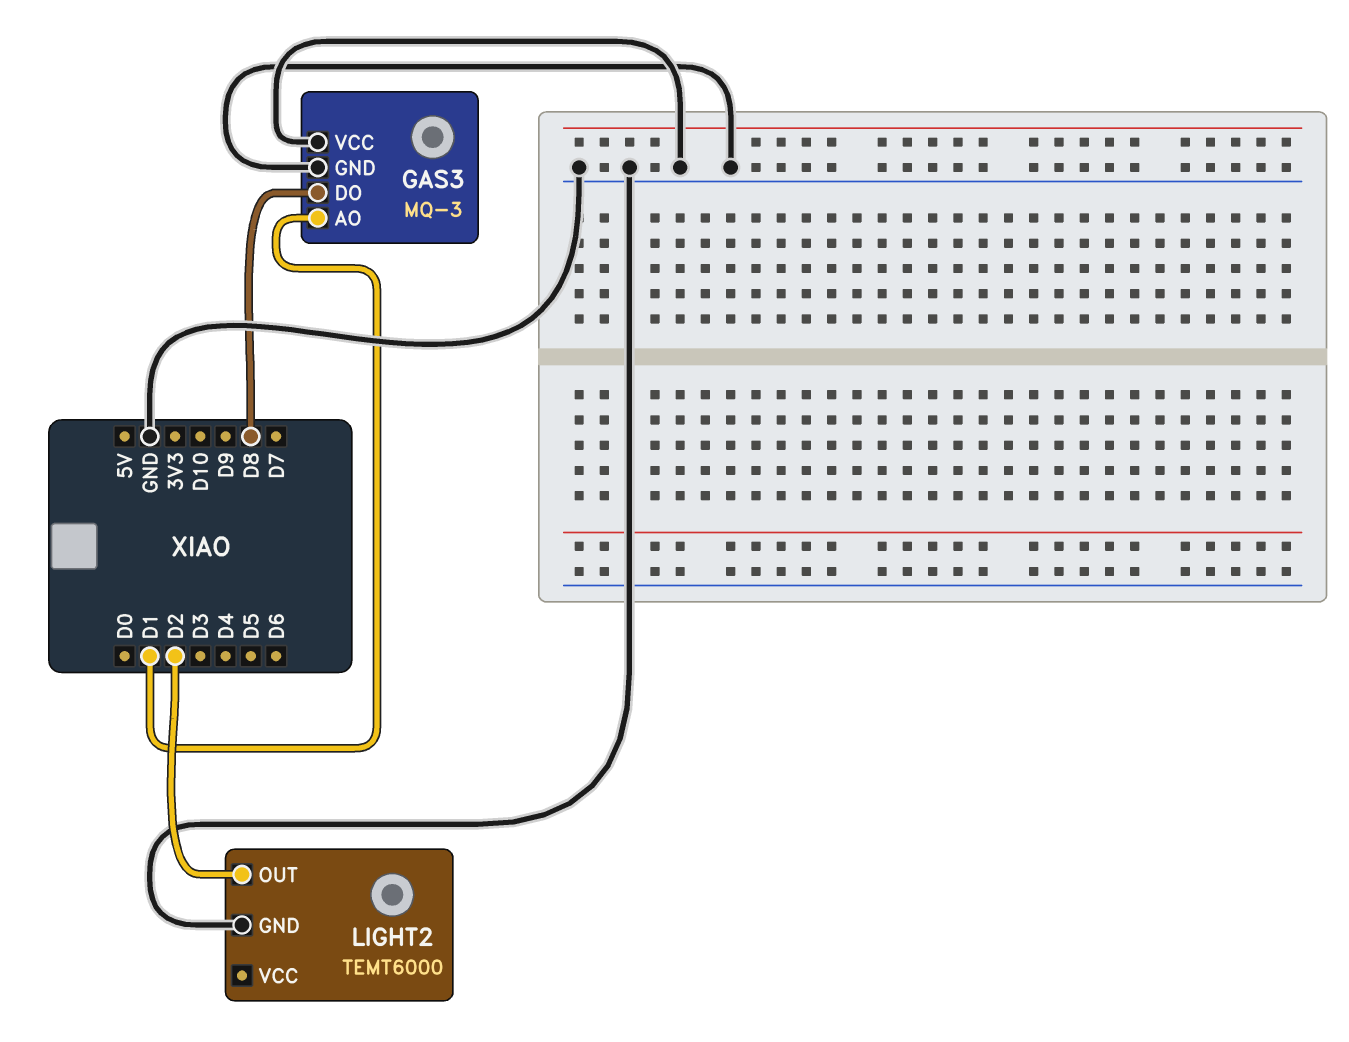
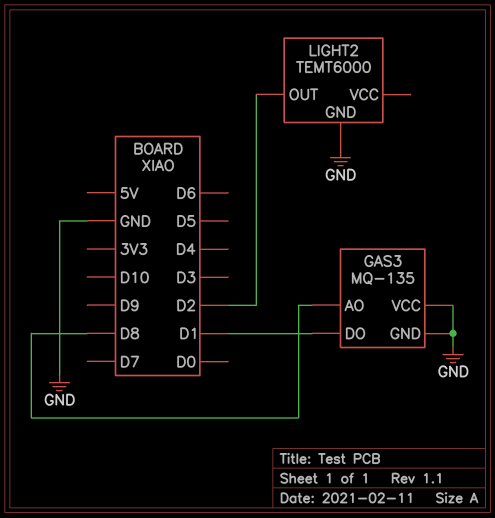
GAS3: MQ-3 -> MQ-135
GAS3 pin AO: D1 -> D8
GAS3 pin DO: D8 -> D1

